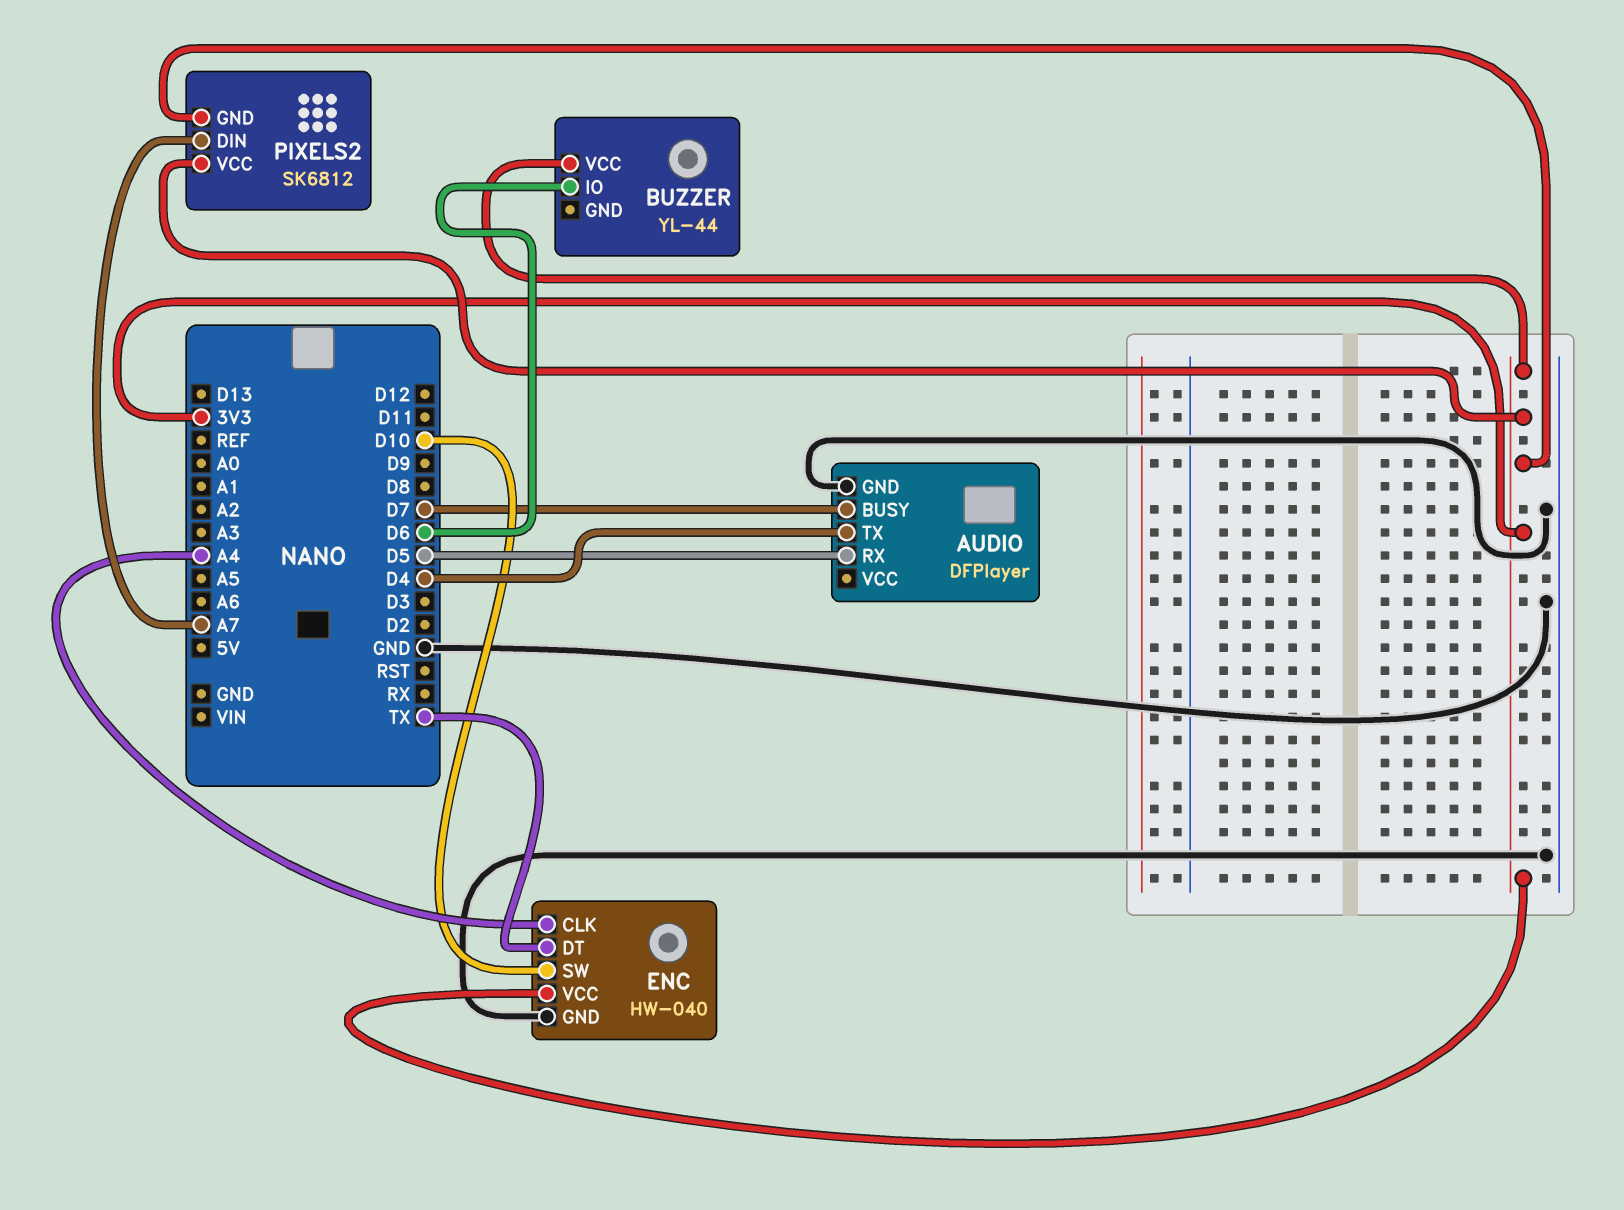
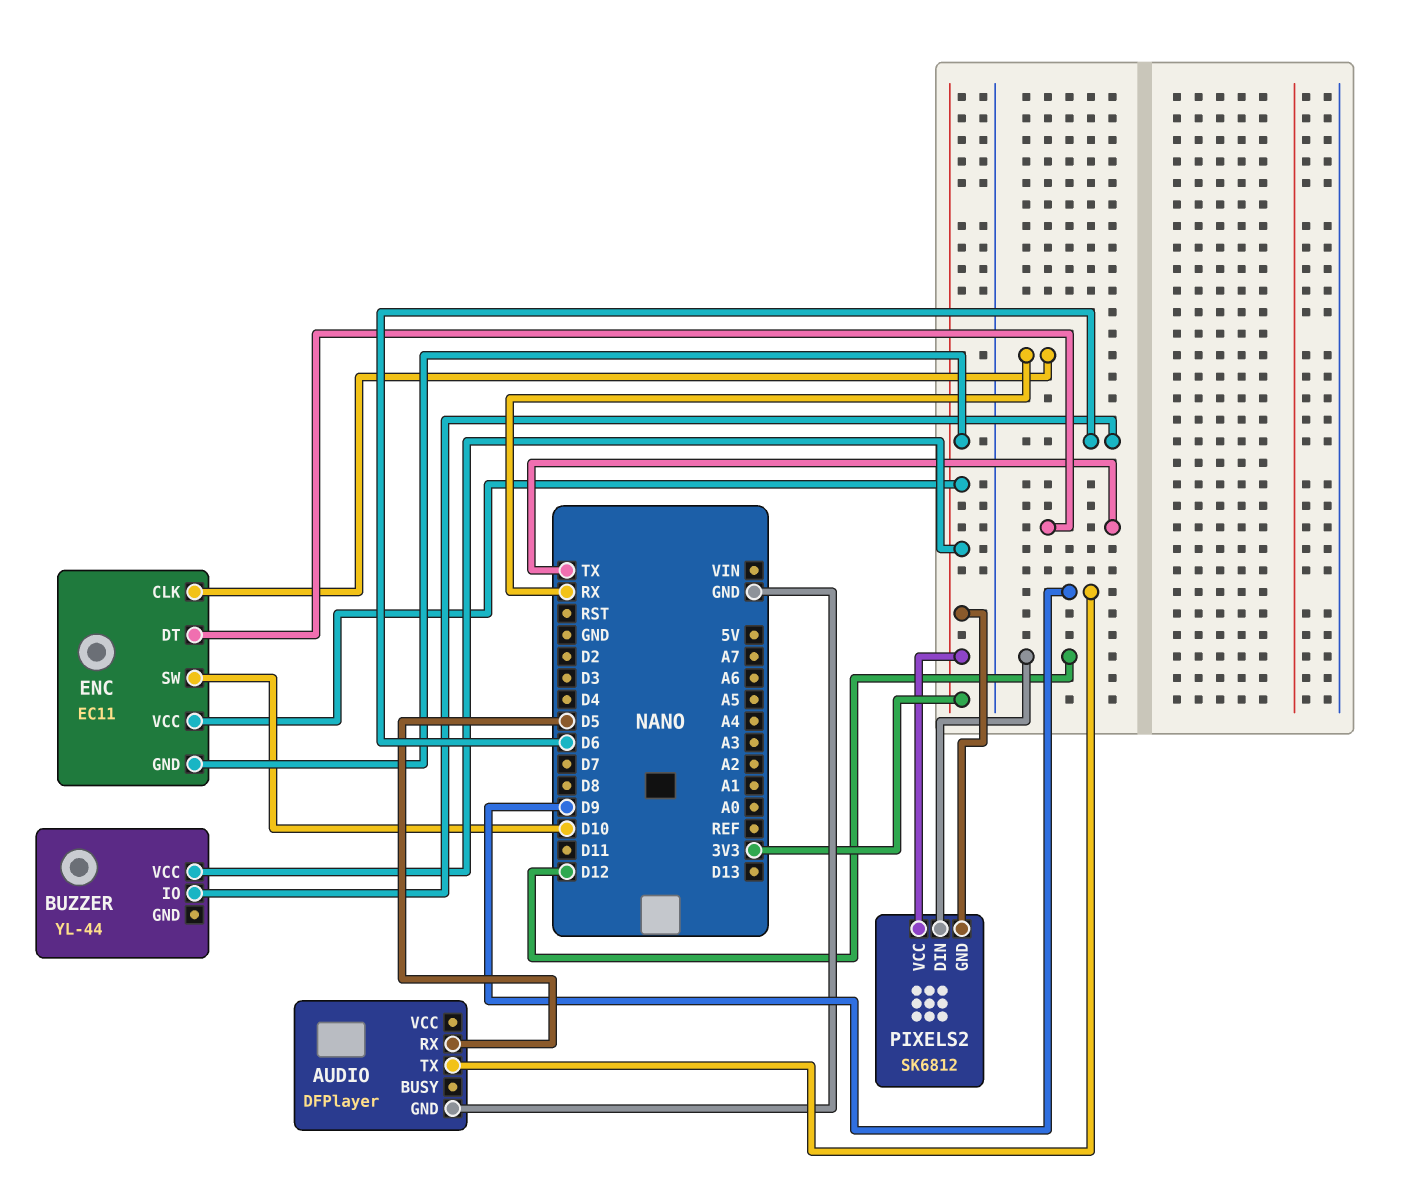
AUDIO pin BUSY: D7 -> none
AUDIO pin TX: D4 -> D9
ENC: HW-040 -> EC11
ENC pin CLK: A4 -> RX
ENC pin GND: GND -> 3V3
PIXELS2 pin DIN: A7 -> D12

